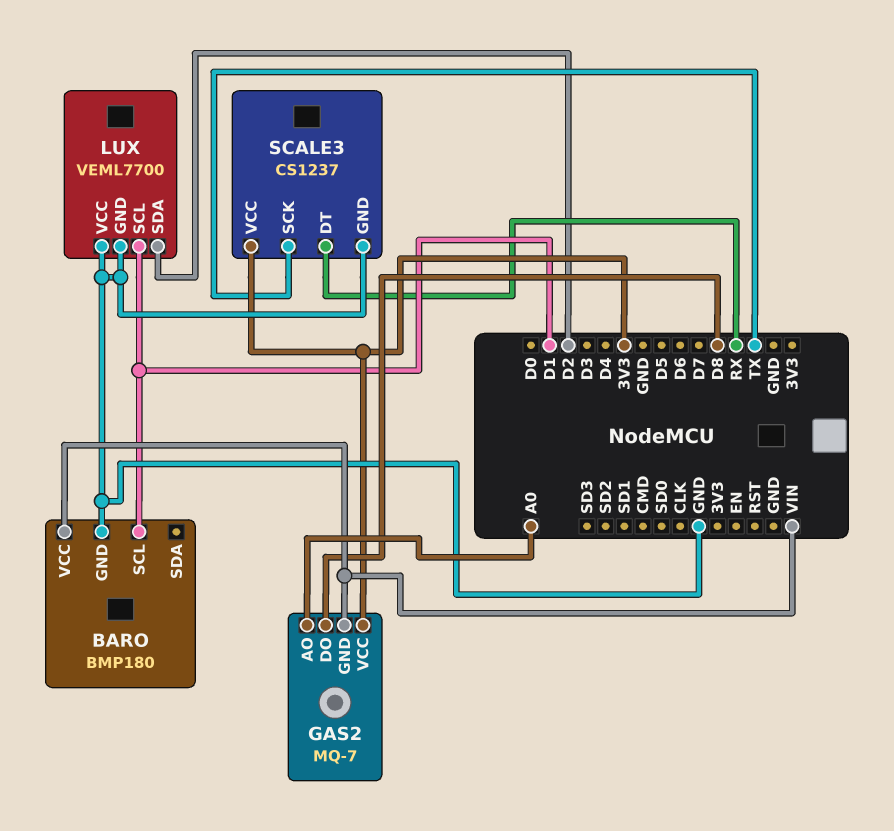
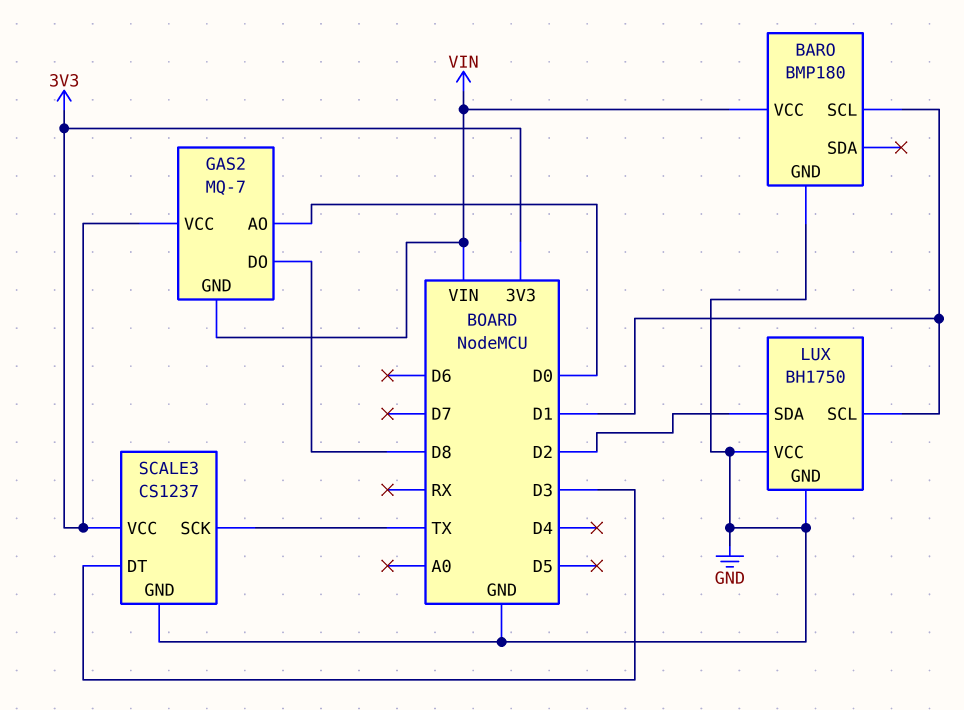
GAS2 pin AO: A0 -> D0
LUX: VEML7700 -> BH1750
SCALE3 pin DT: RX -> D3

